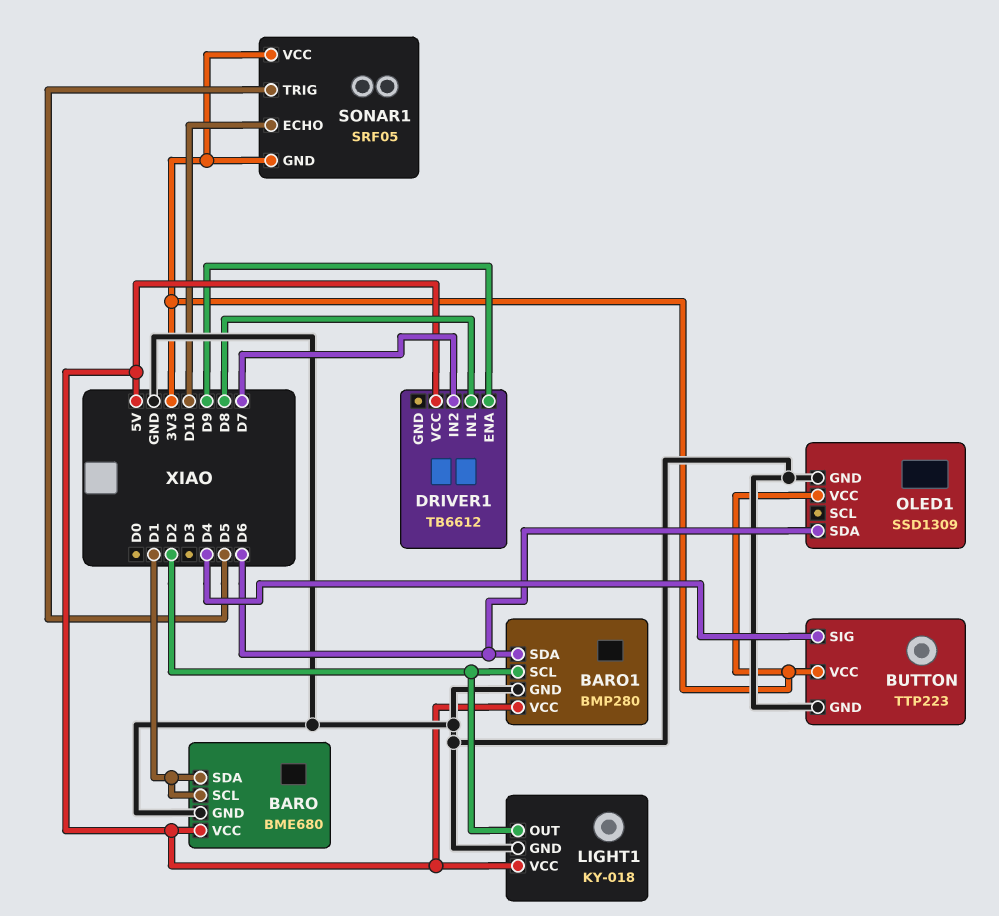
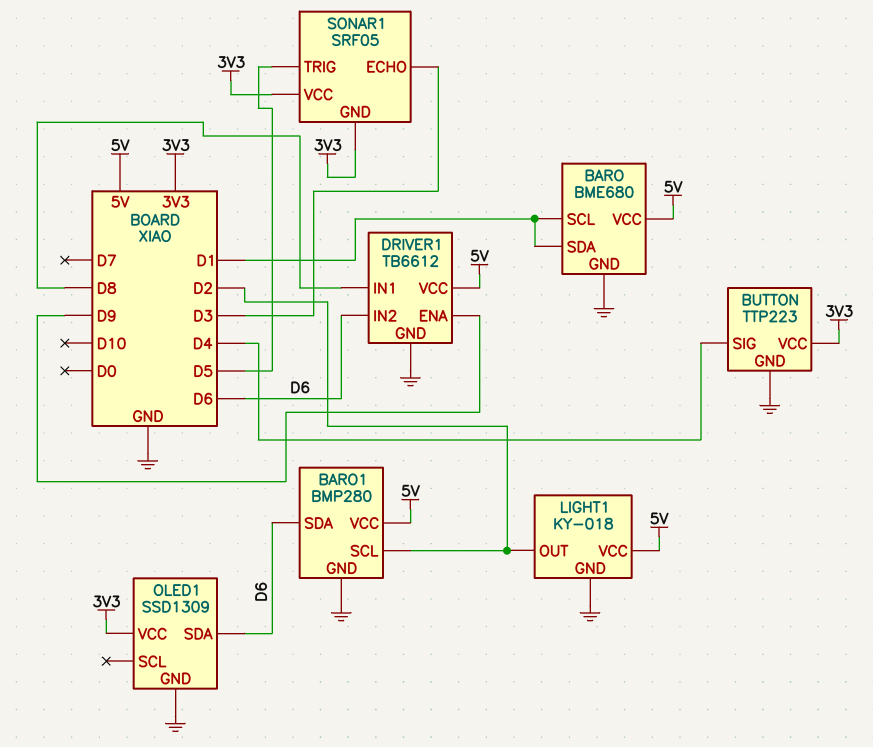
DRIVER1 pin GND: none -> GND
DRIVER1 pin IN2: D7 -> D6
SONAR1 pin ECHO: D10 -> D3

